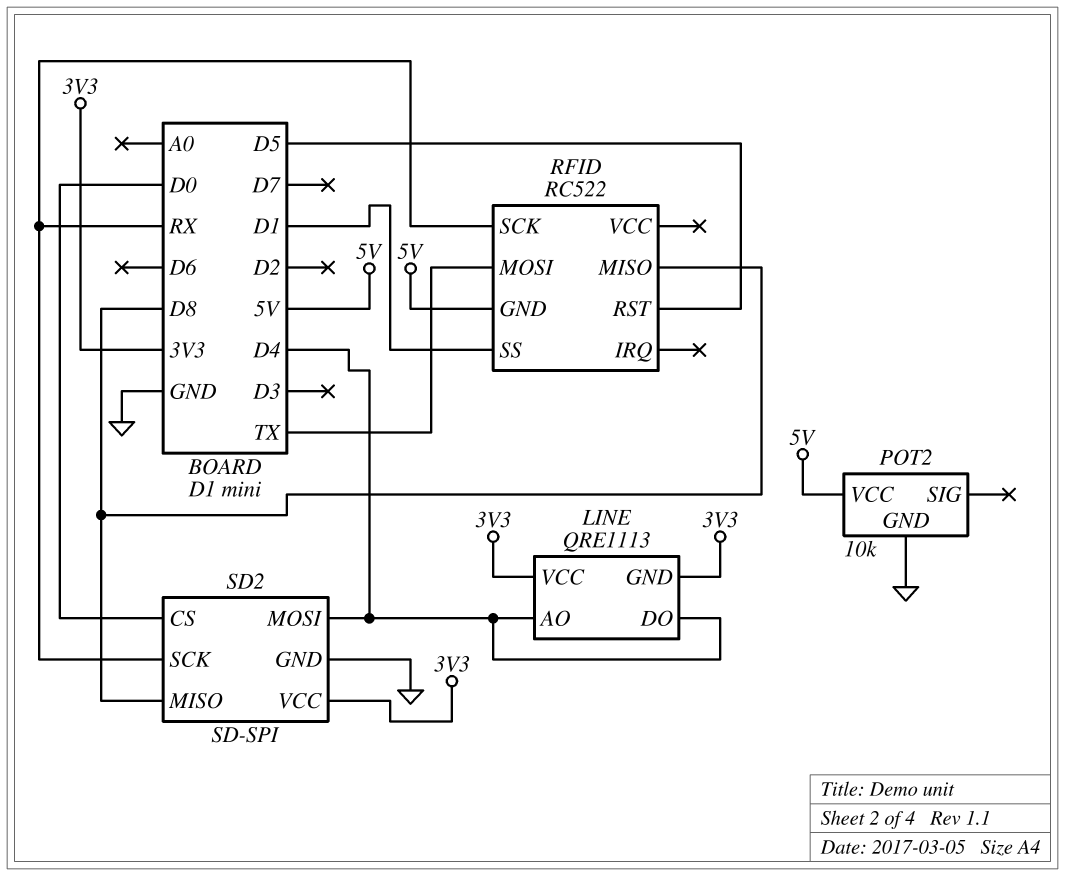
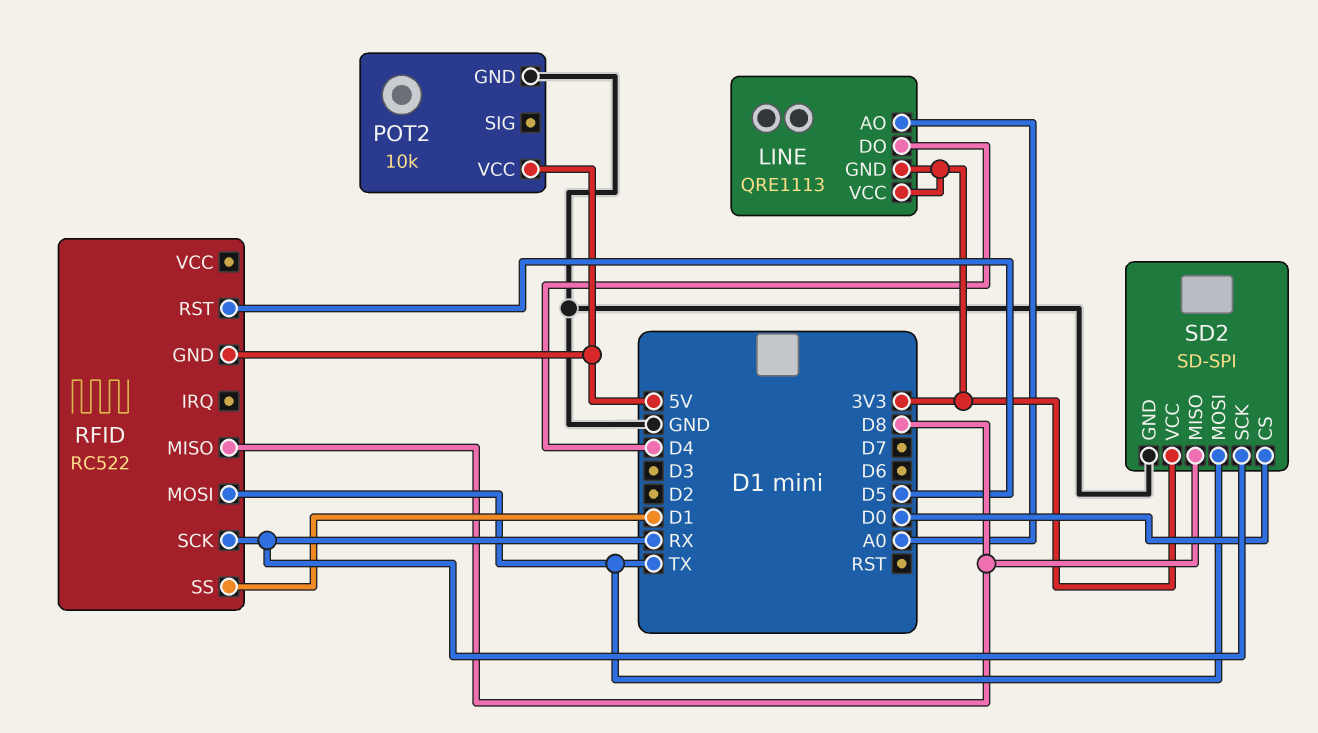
LINE pin AO: D4 -> A0
SD2 pin MOSI: D4 -> TX

